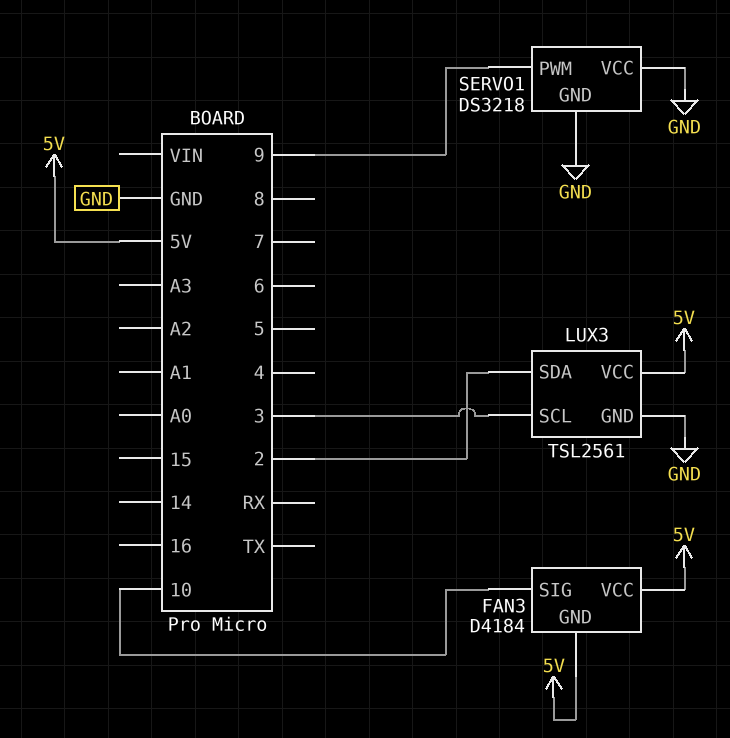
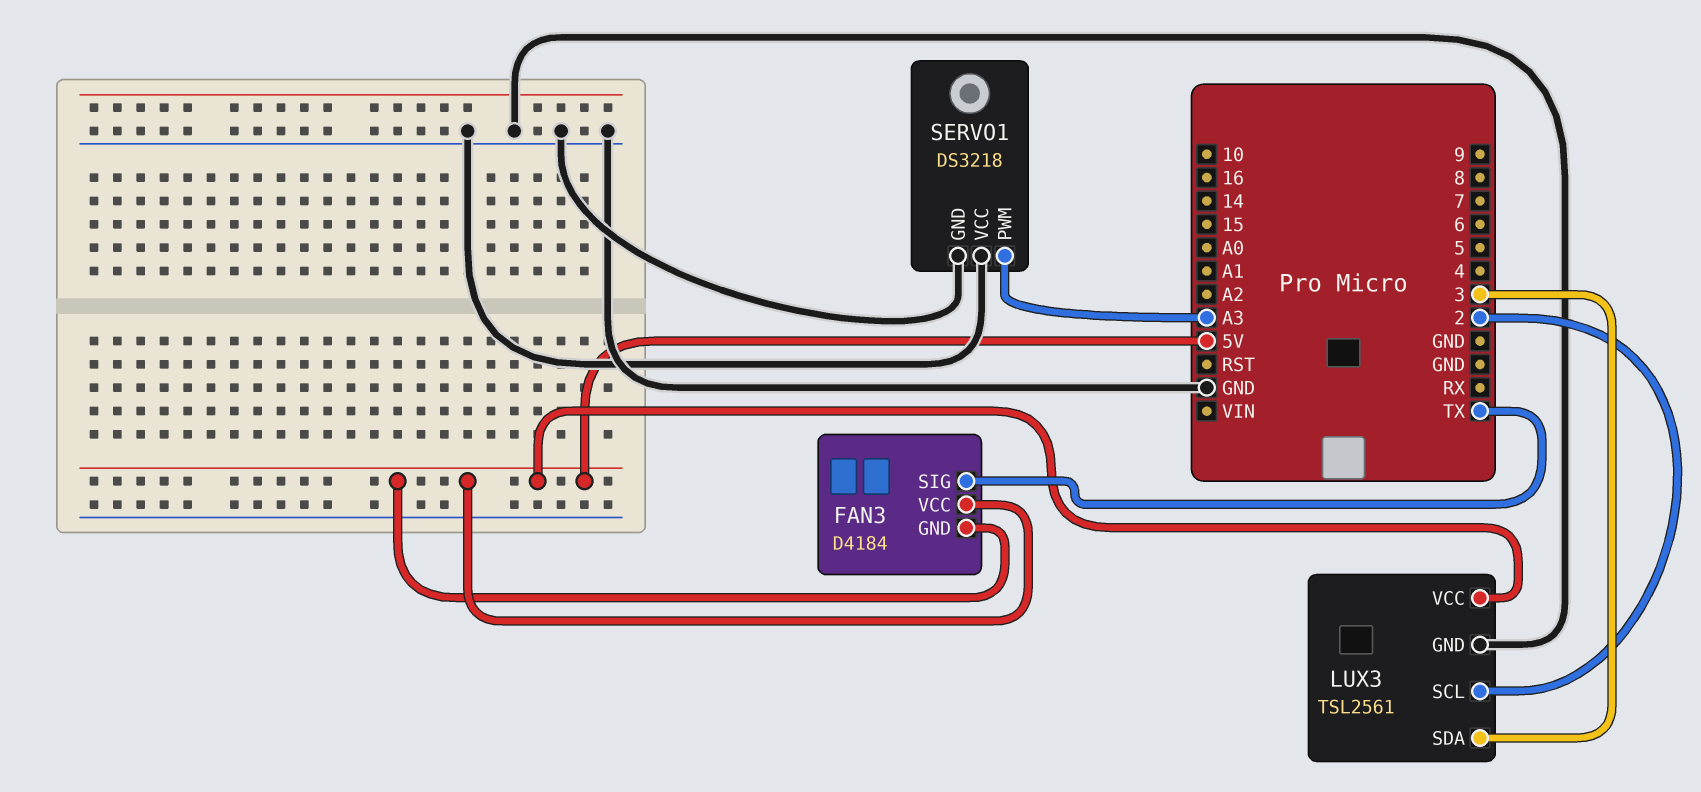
FAN3 pin SIG: 10 -> TX
LUX3 pin SCL: 3 -> 2
LUX3 pin SDA: 2 -> 3
SERVO1 pin PWM: 9 -> A3

